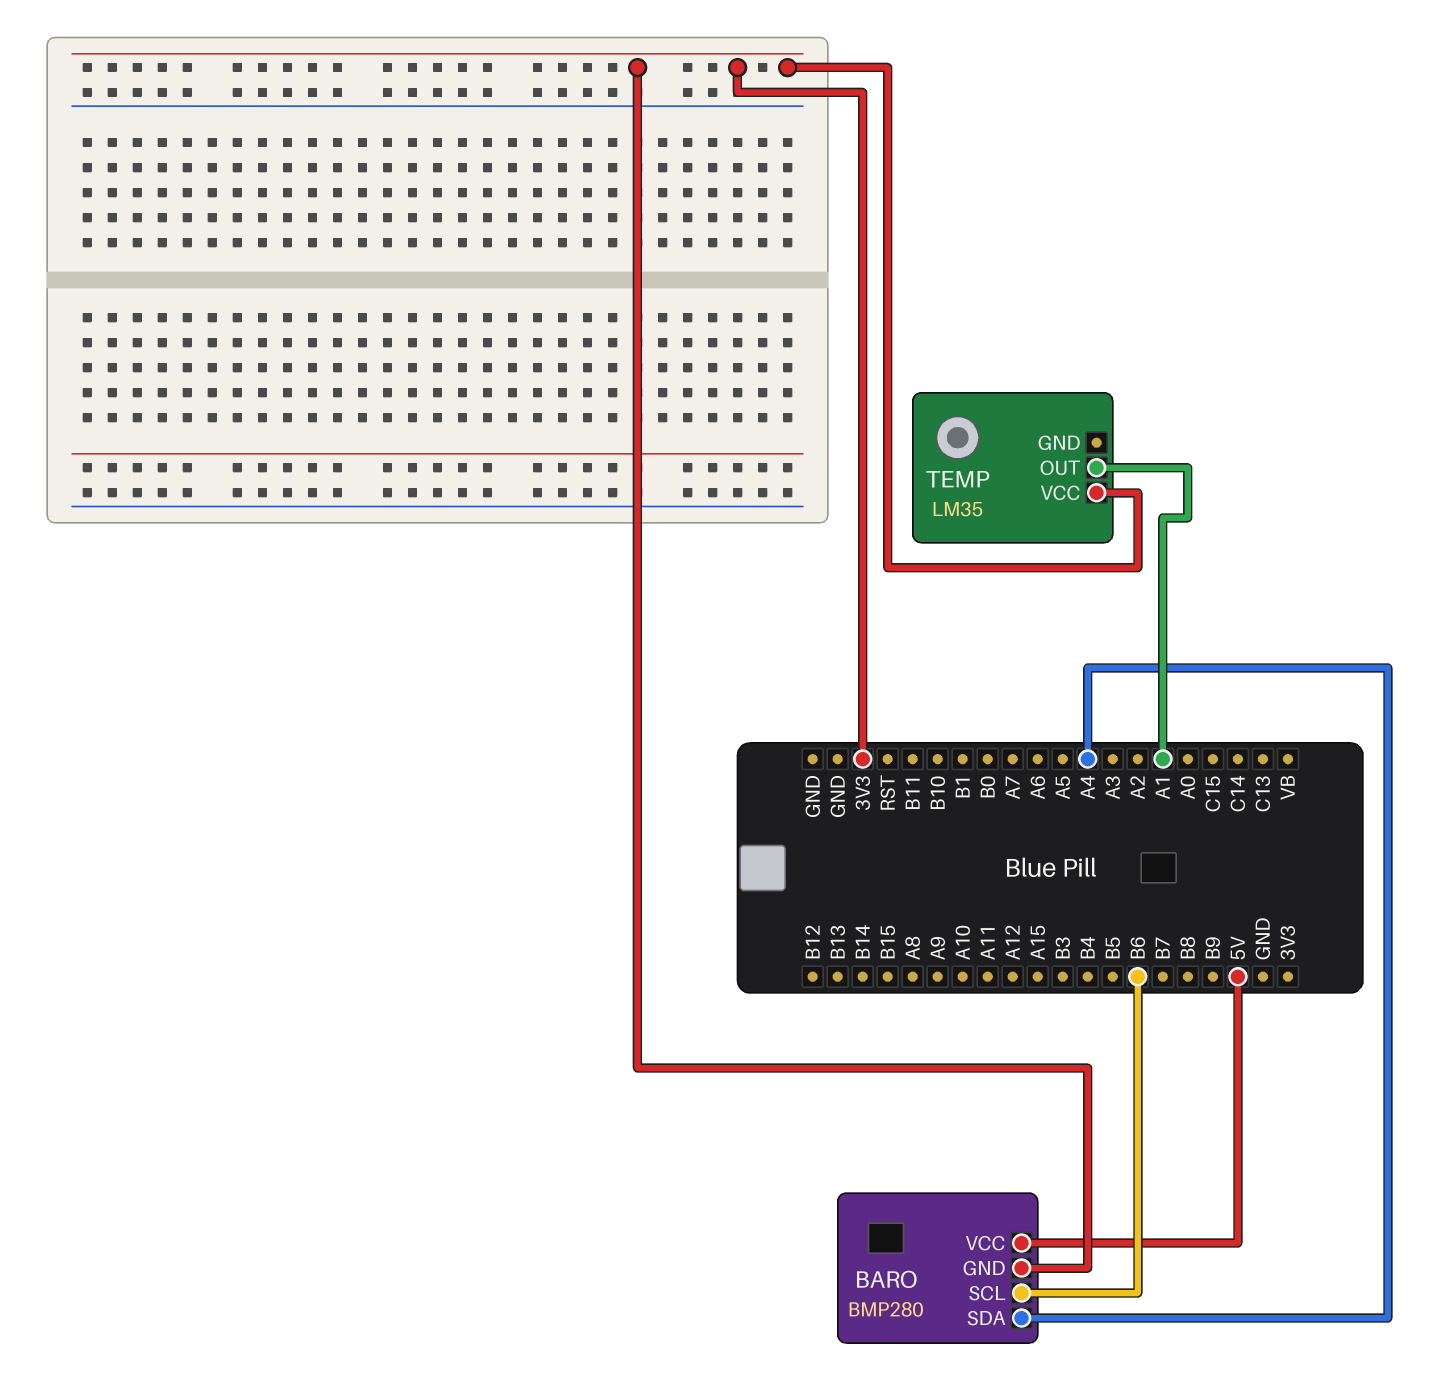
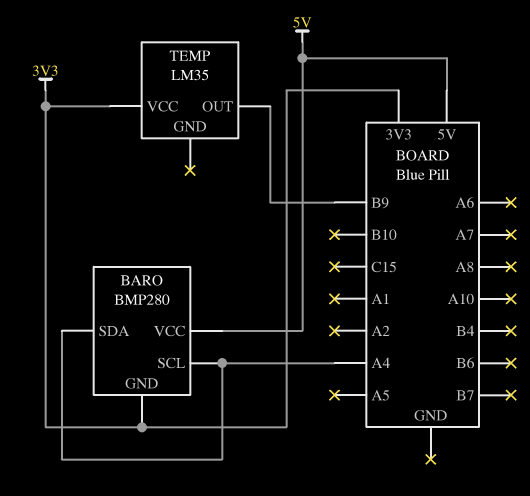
BARO pin SCL: B6 -> A4
TEMP pin OUT: A1 -> B9

